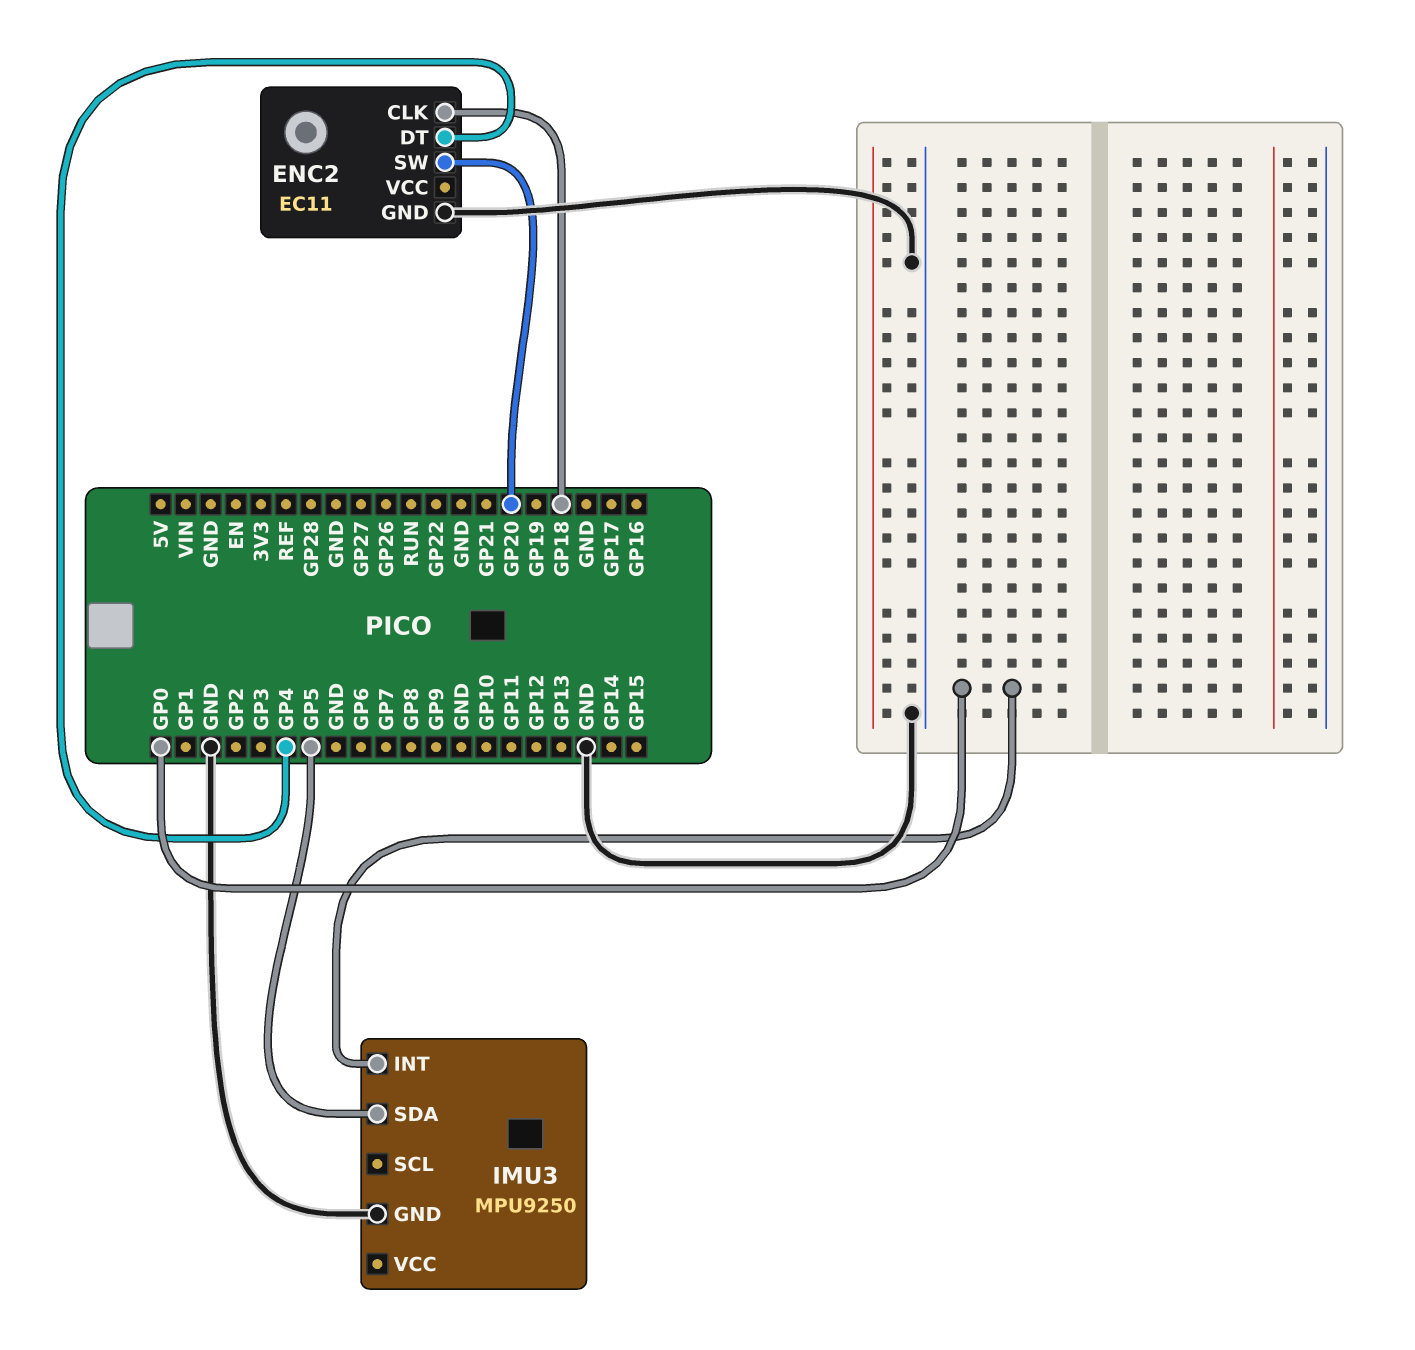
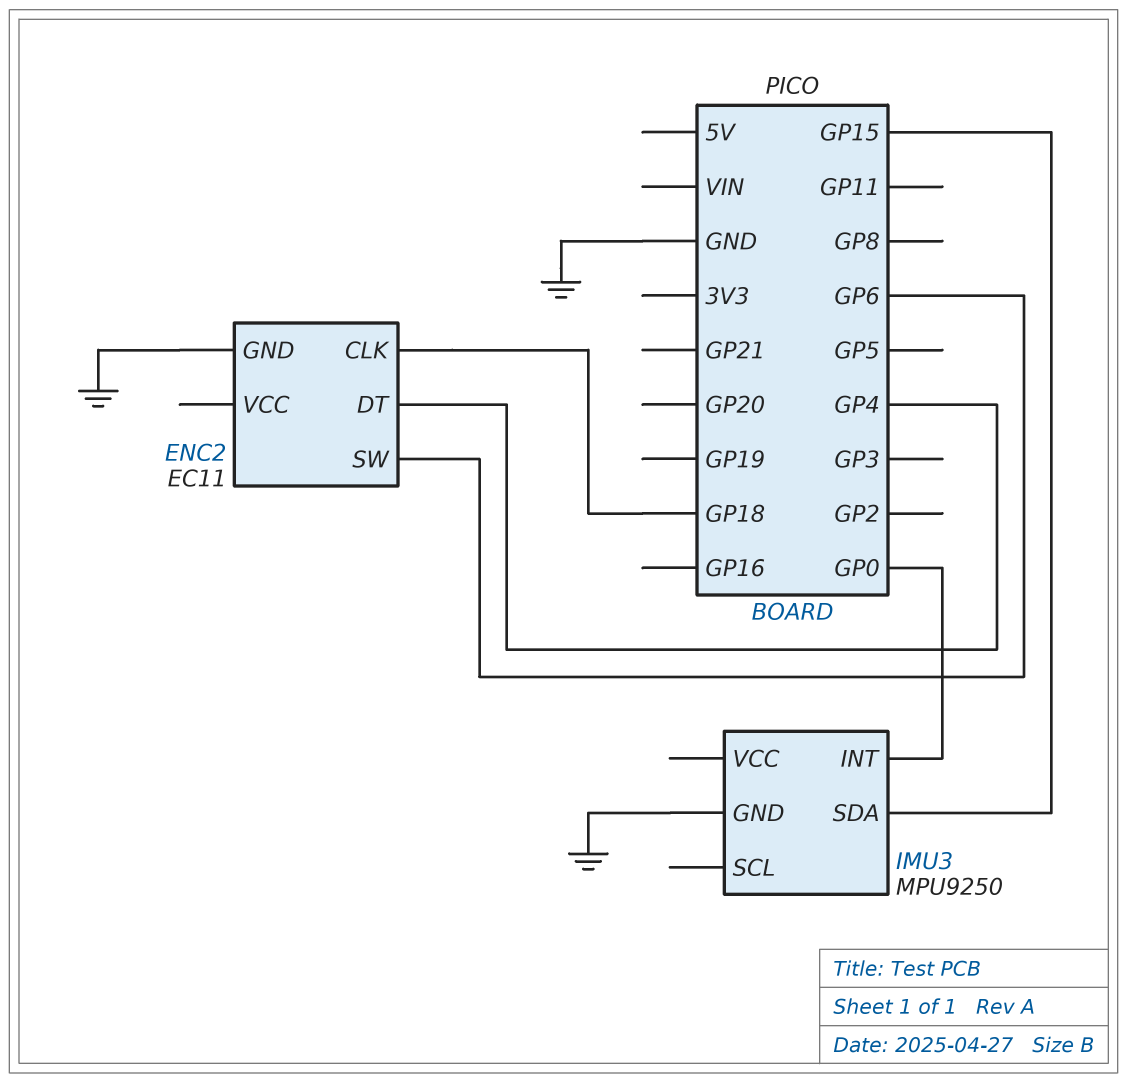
ENC2 pin SW: GP20 -> GP6
IMU3 pin SDA: GP5 -> GP15

